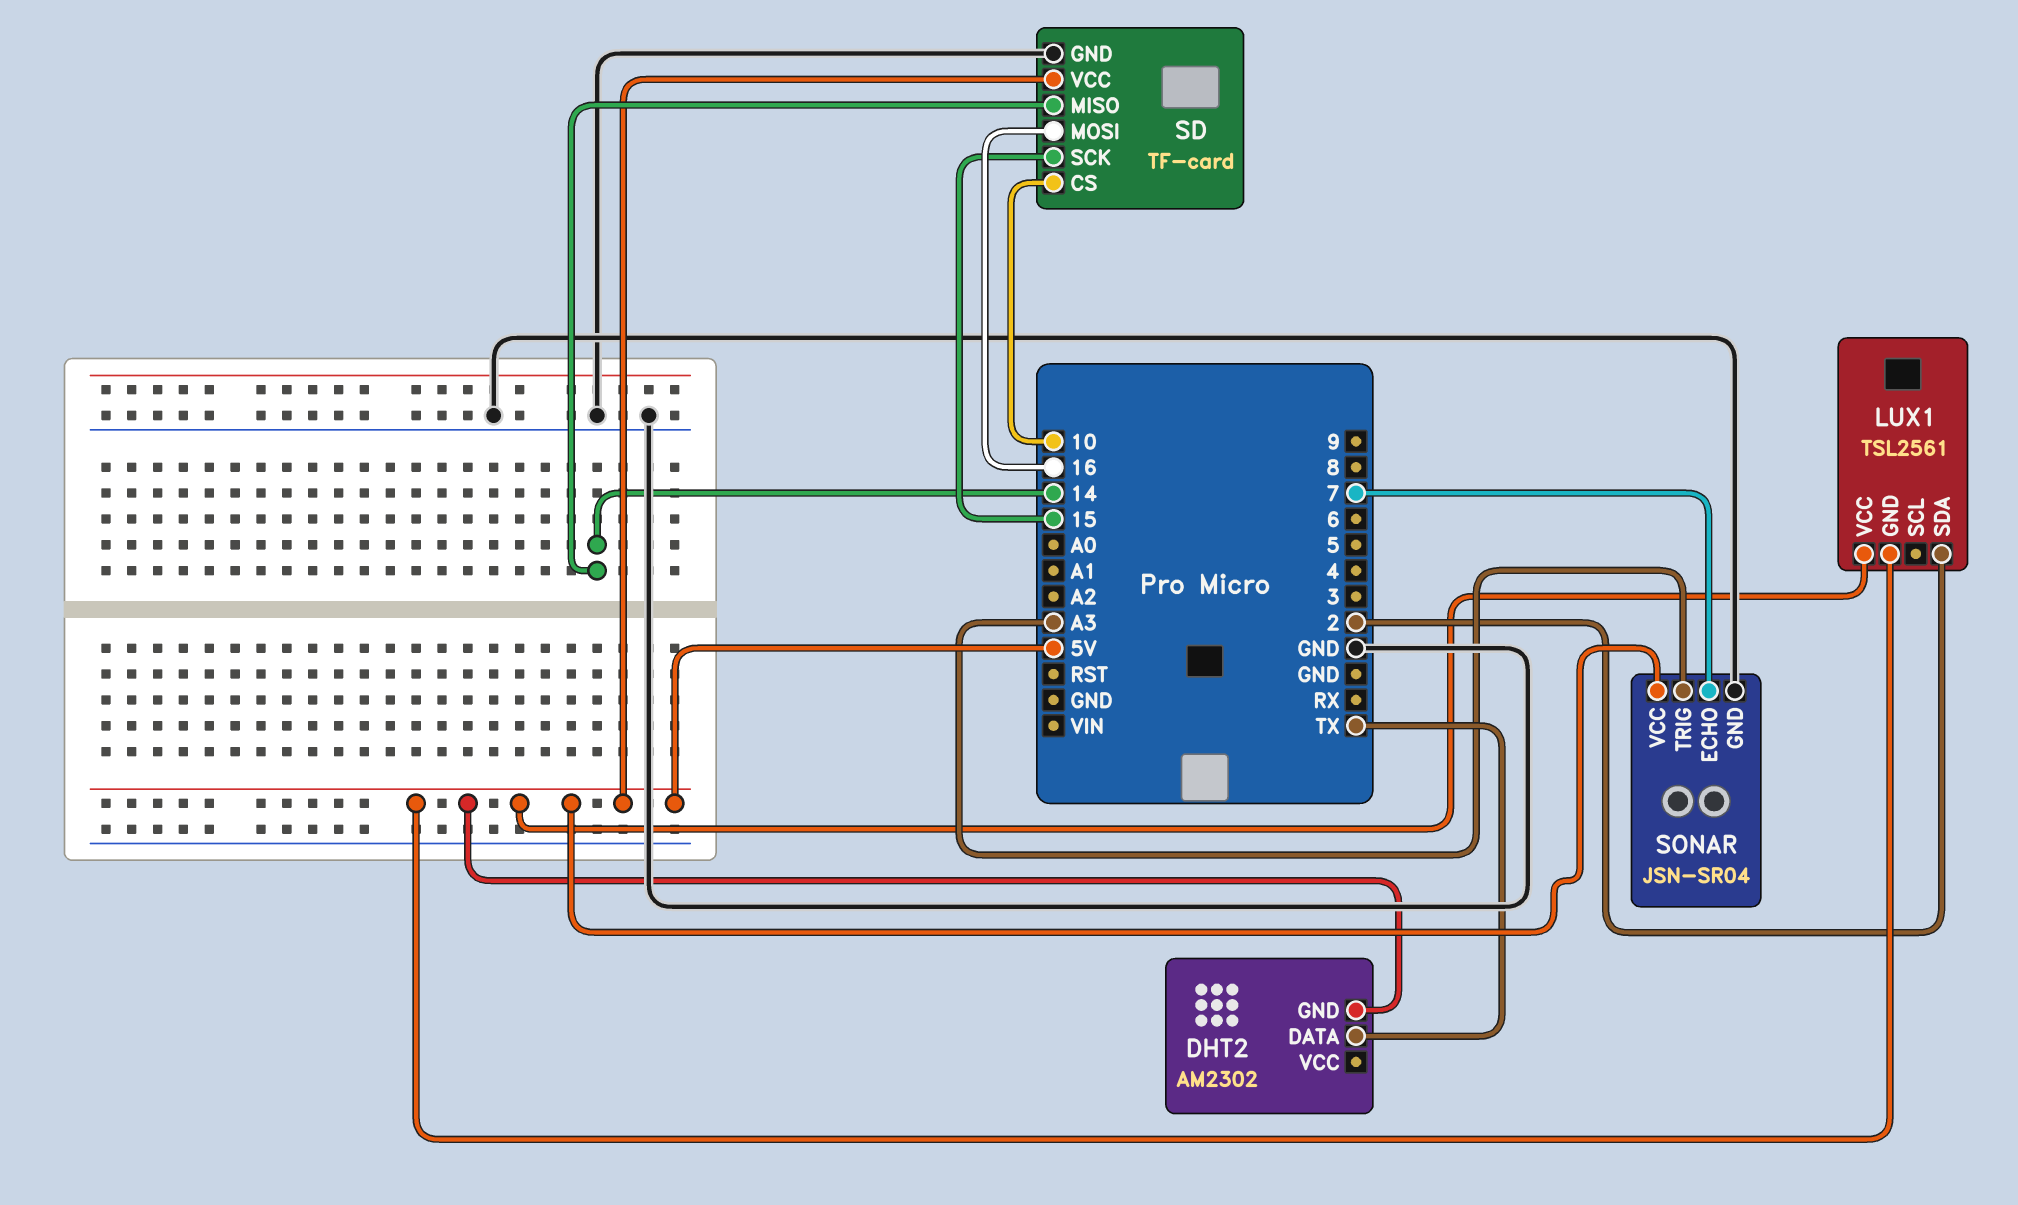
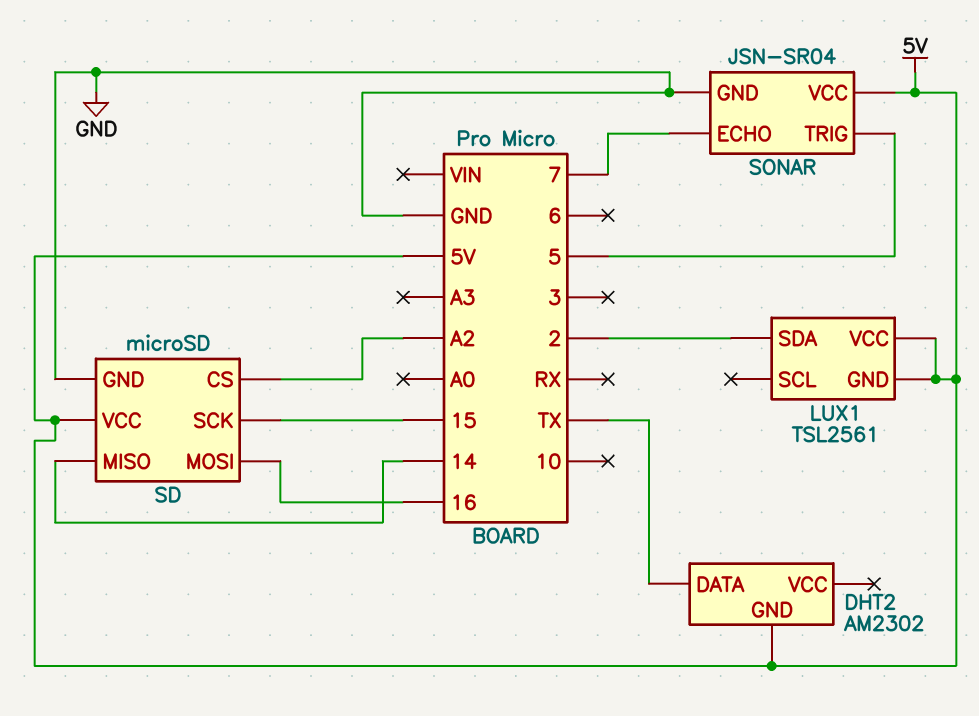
SD: TF-card -> microSD
SD pin CS: 10 -> A2
SONAR pin TRIG: A3 -> 5

